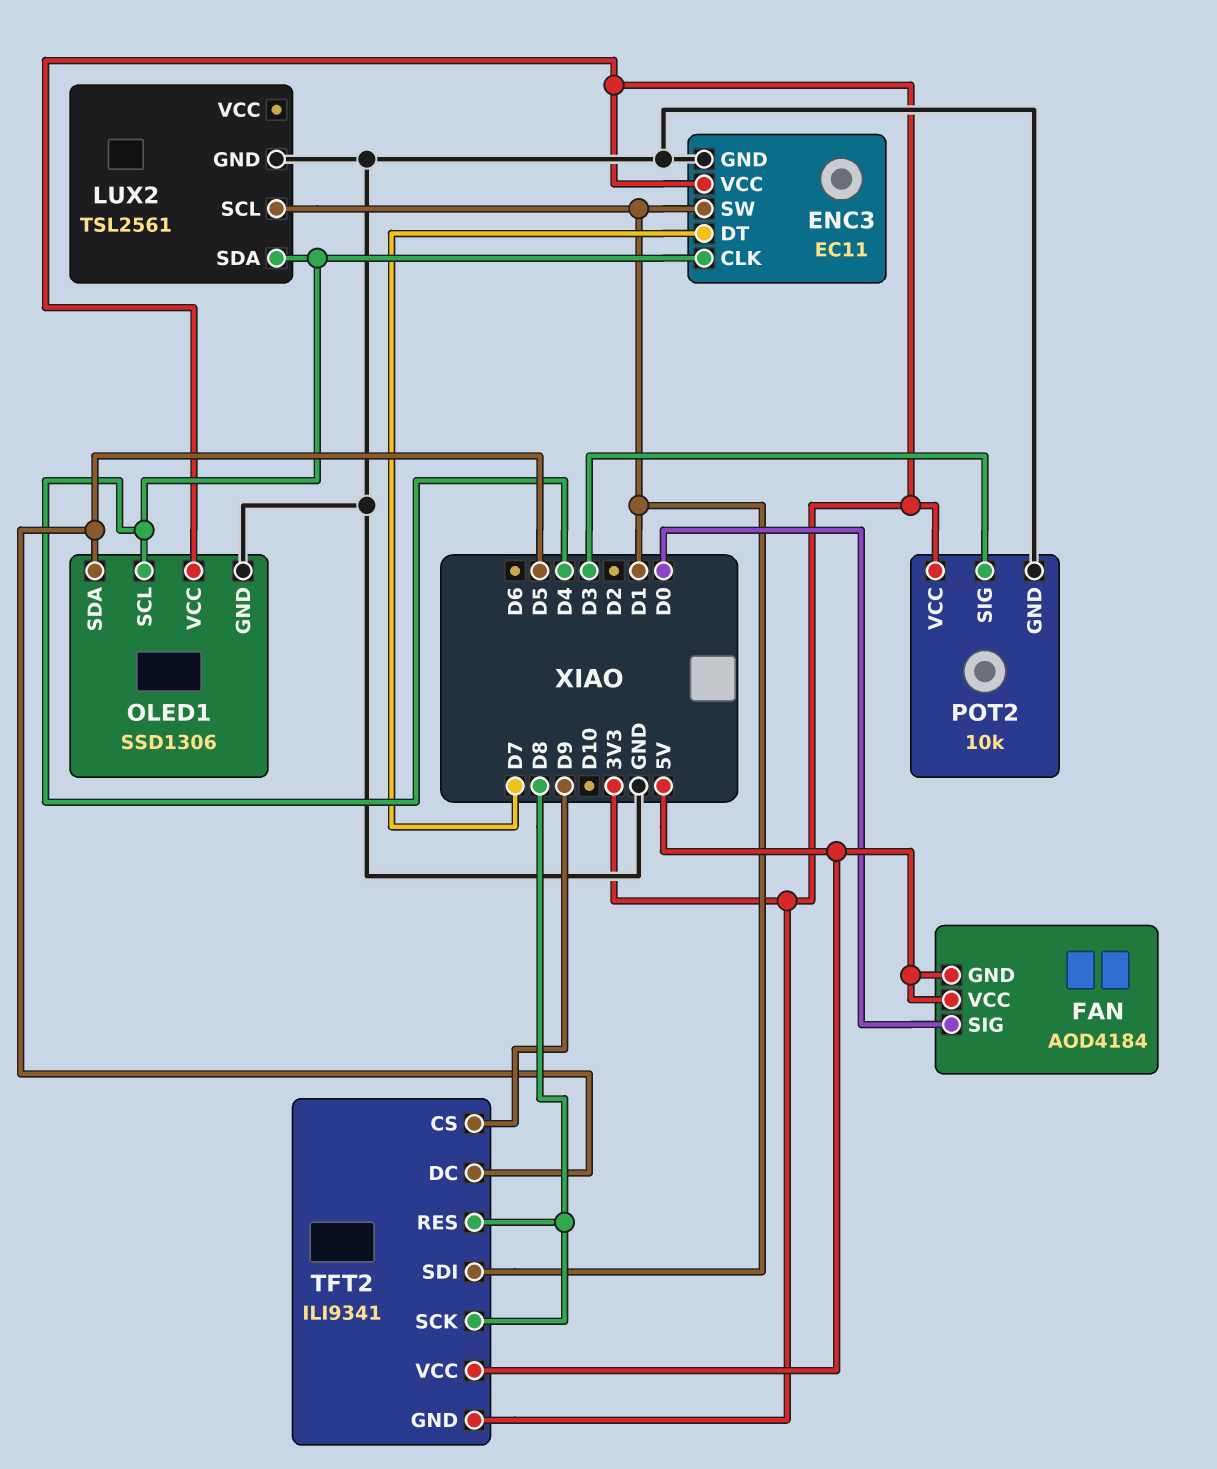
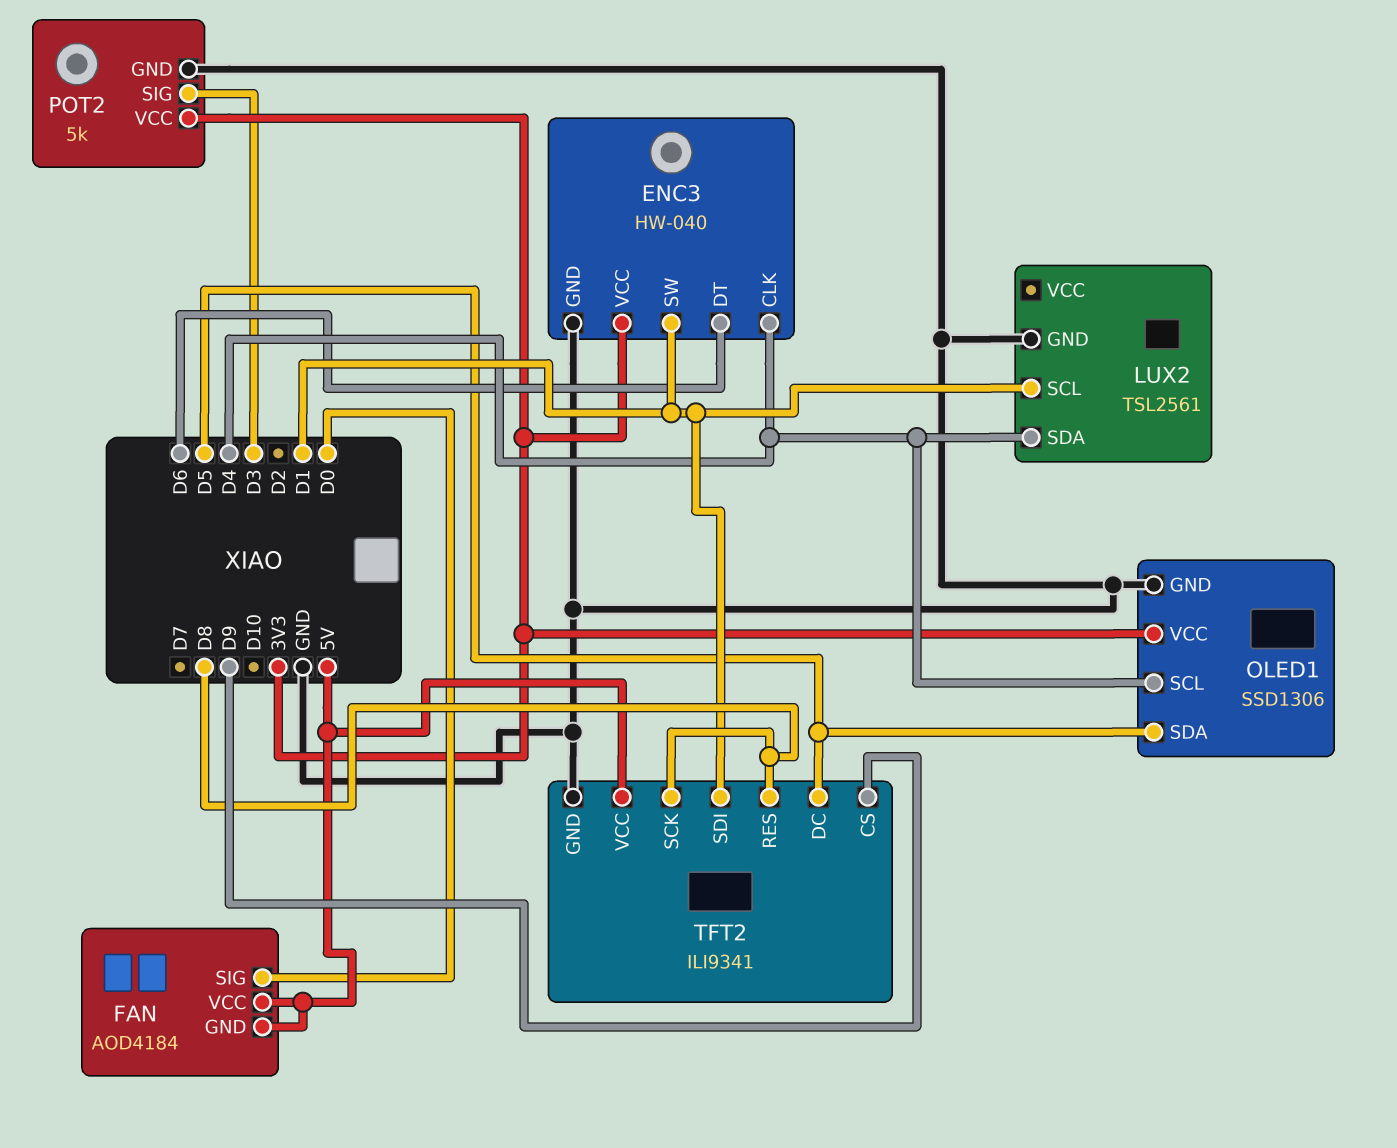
ENC3: EC11 -> HW-040
ENC3 pin DT: D7 -> D6
POT2: 10k -> 5k
TFT2 pin GND: 3V3 -> GND

